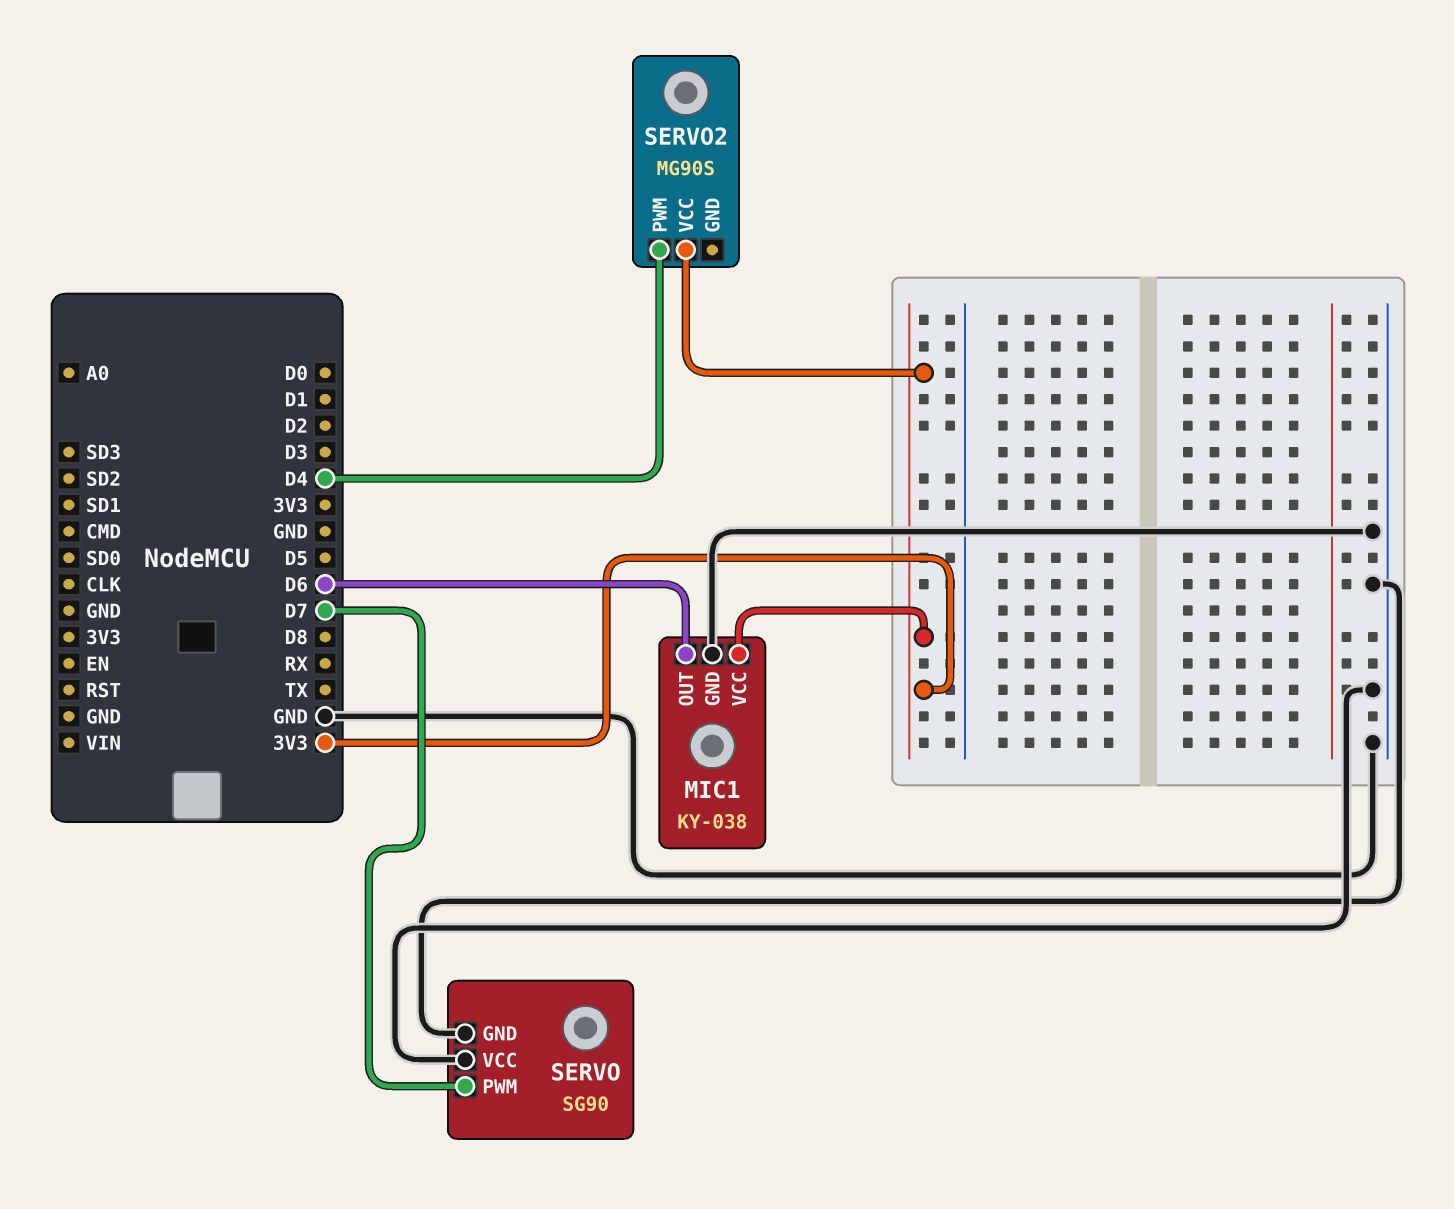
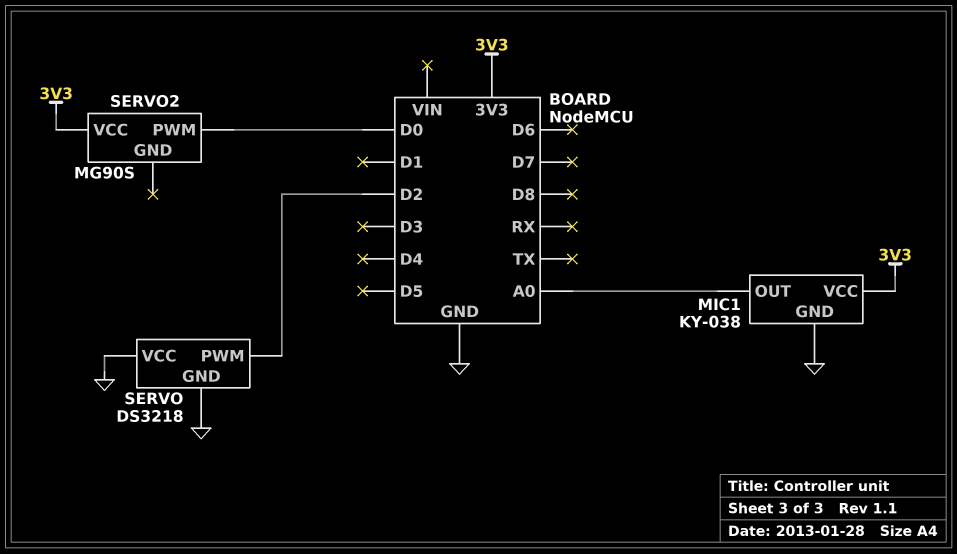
MIC1 pin OUT: D6 -> A0
SERVO: SG90 -> DS3218
SERVO pin PWM: D7 -> D2
SERVO2 pin PWM: D4 -> D0

